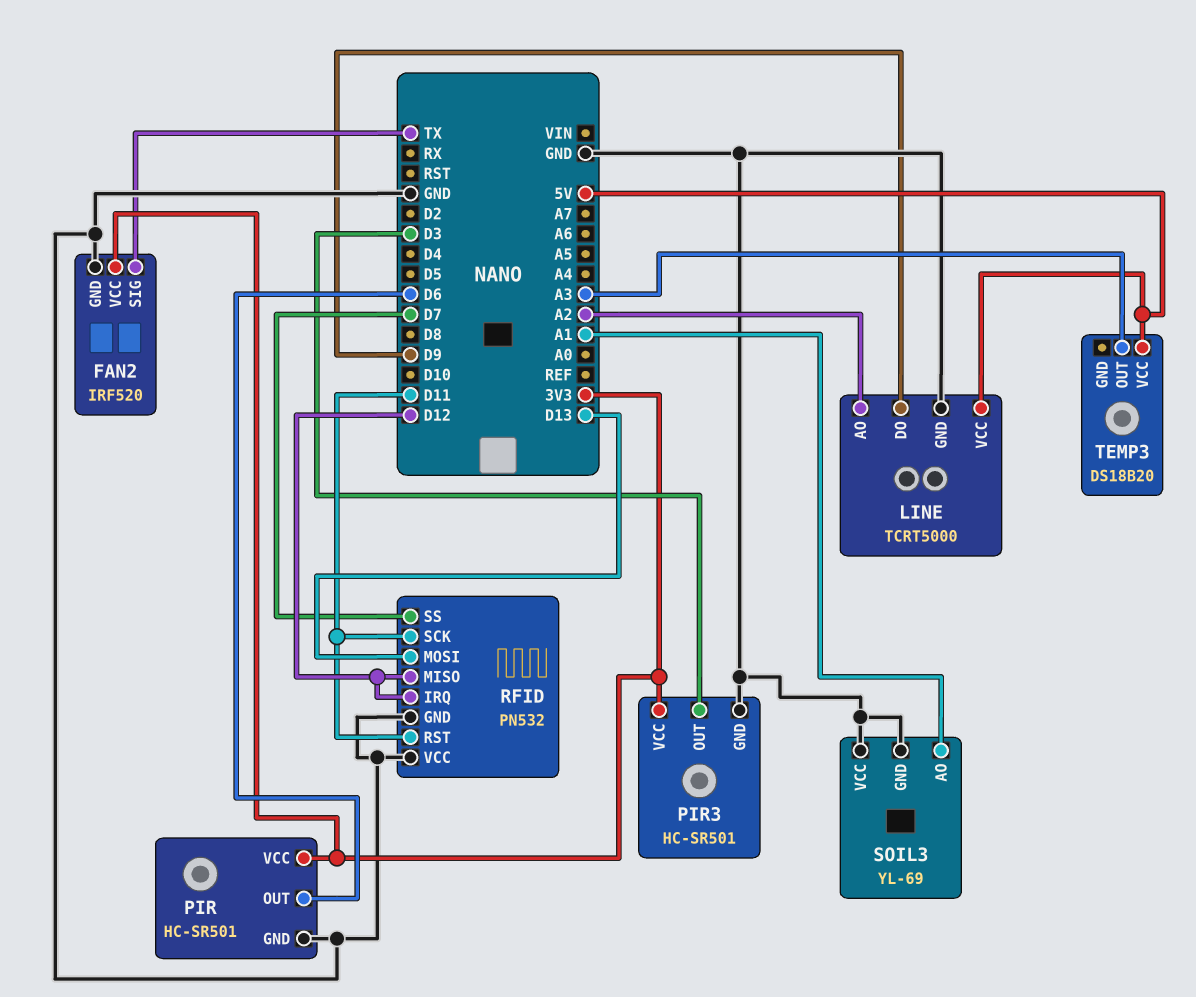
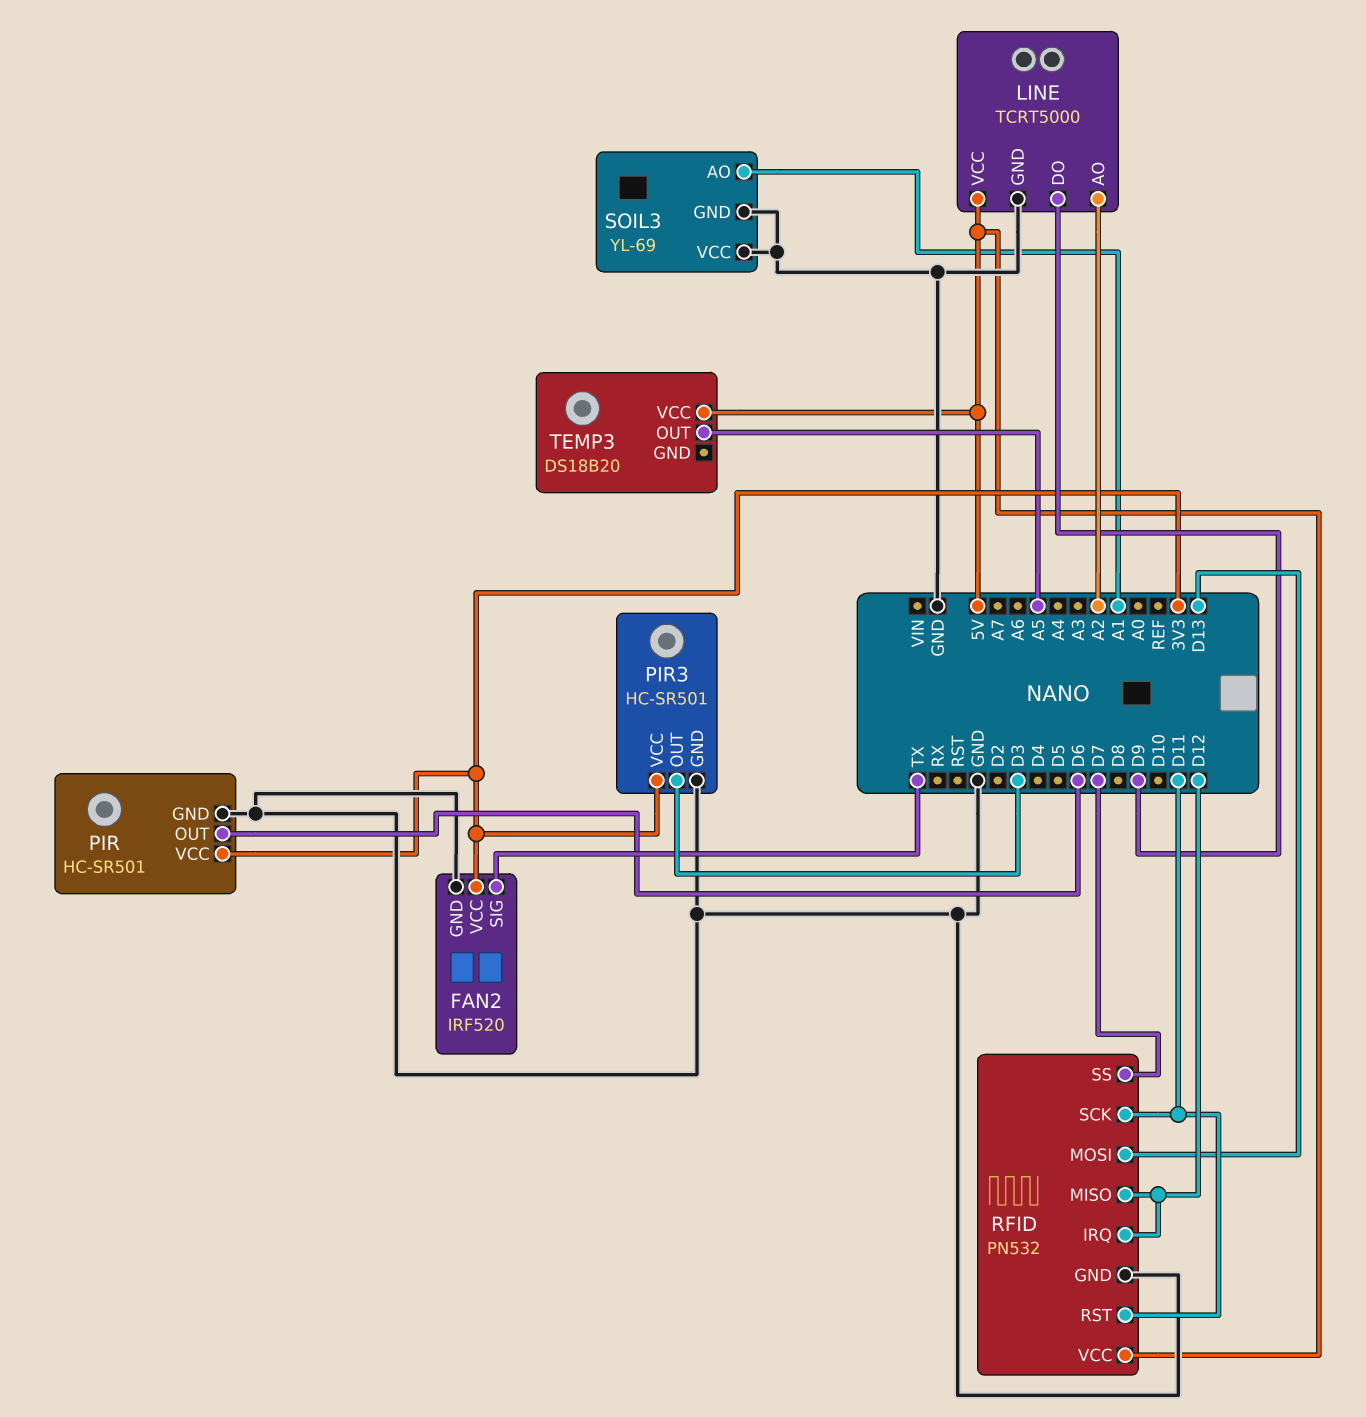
RFID pin VCC: GND -> 5V
TEMP3 pin OUT: A3 -> A5

